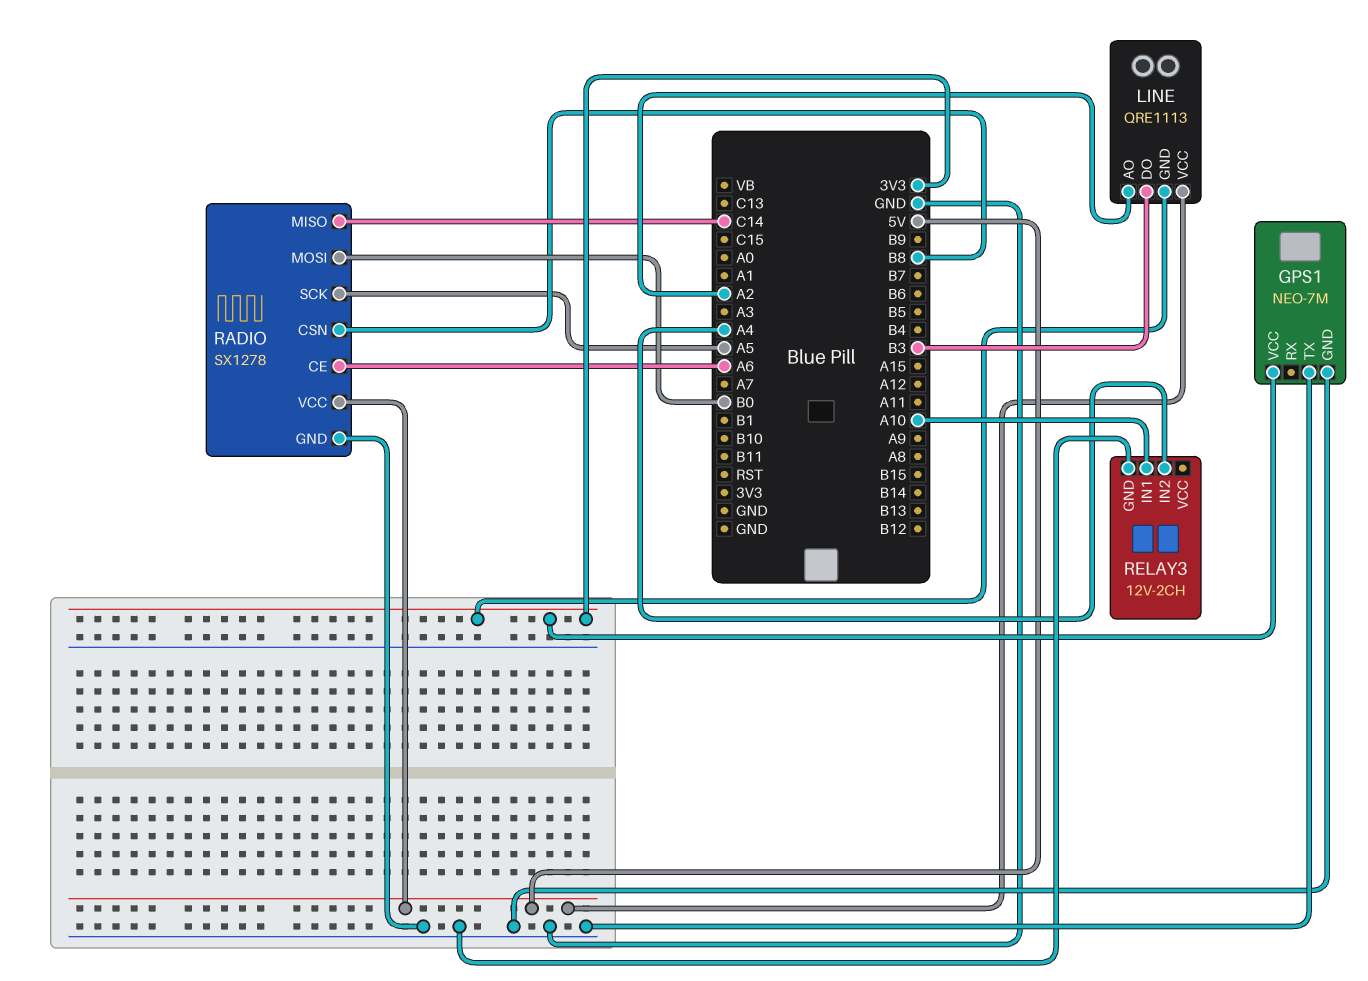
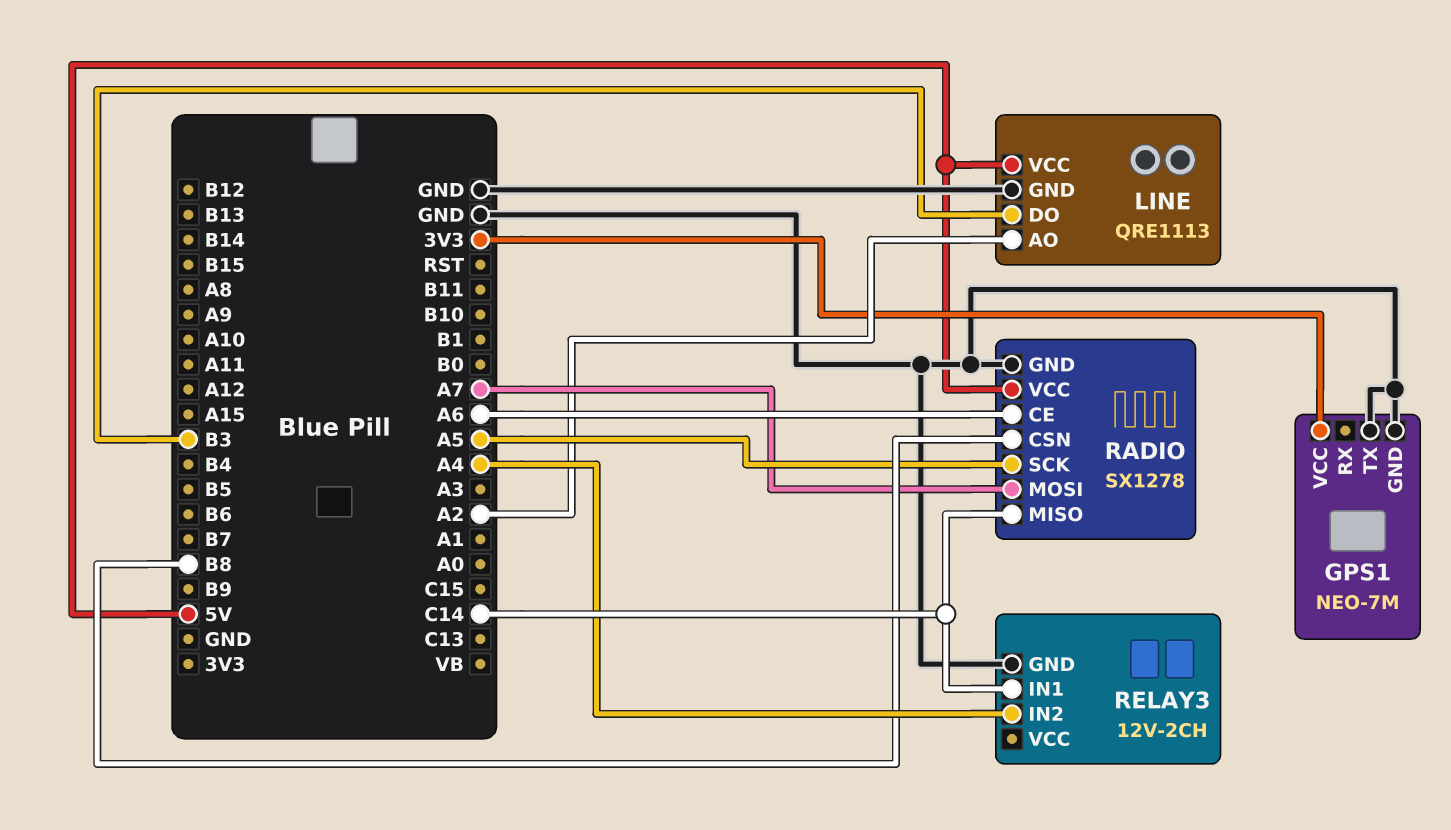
LINE pin GND: 3V3 -> GND
RADIO pin MOSI: B0 -> A7
RELAY3 pin IN1: A10 -> C14

